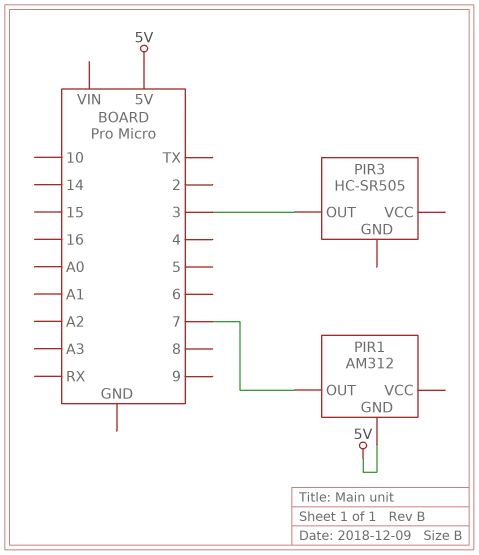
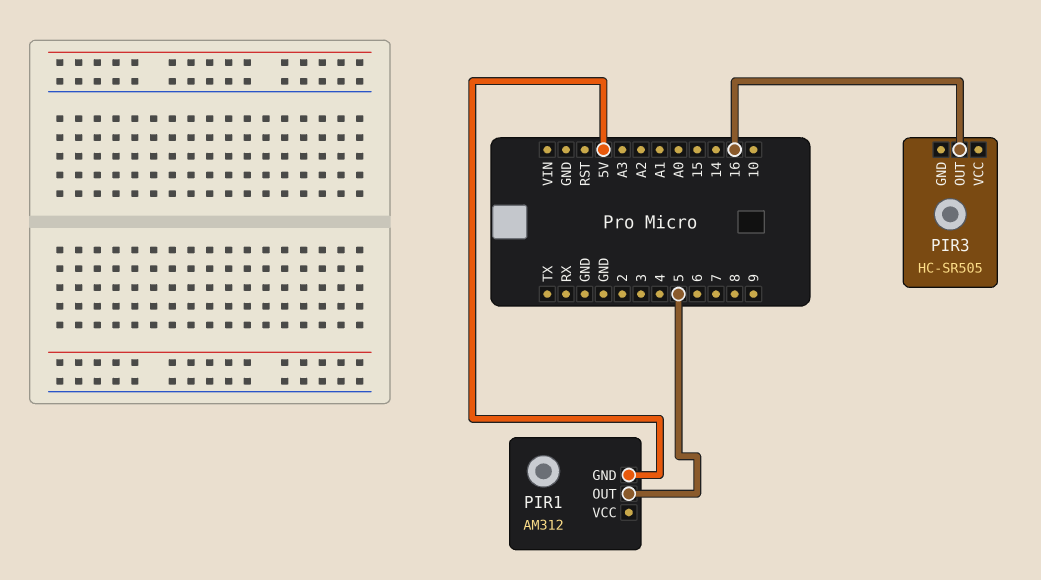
PIR1 pin OUT: 7 -> 5
PIR3 pin OUT: 3 -> 16

